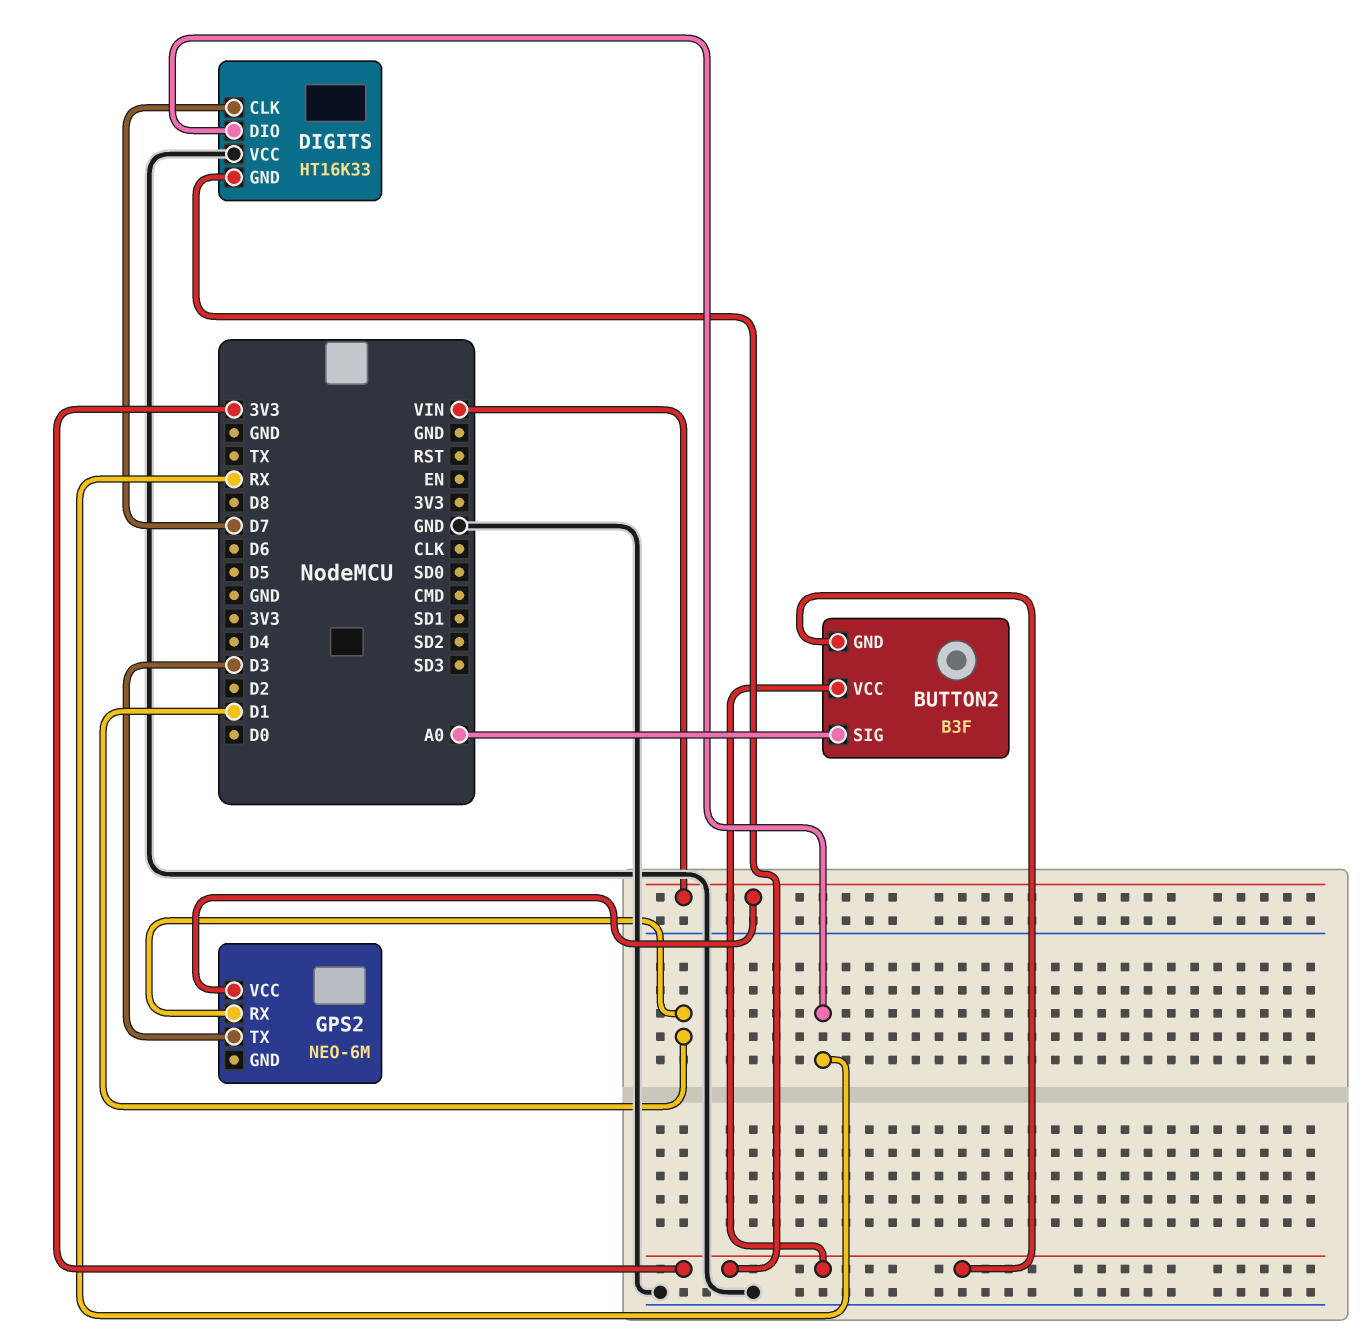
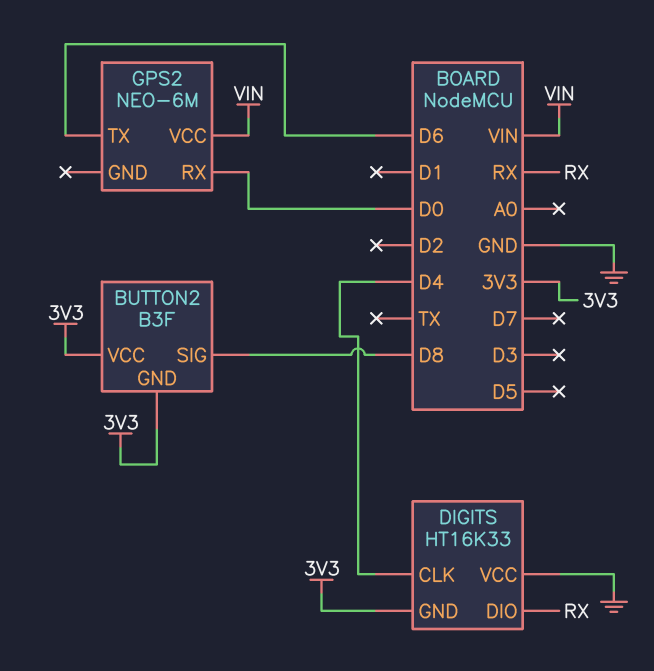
BUTTON2 pin SIG: A0 -> D8
DIGITS pin CLK: D7 -> D4
GPS2 pin RX: D1 -> D0
GPS2 pin TX: D3 -> D6

